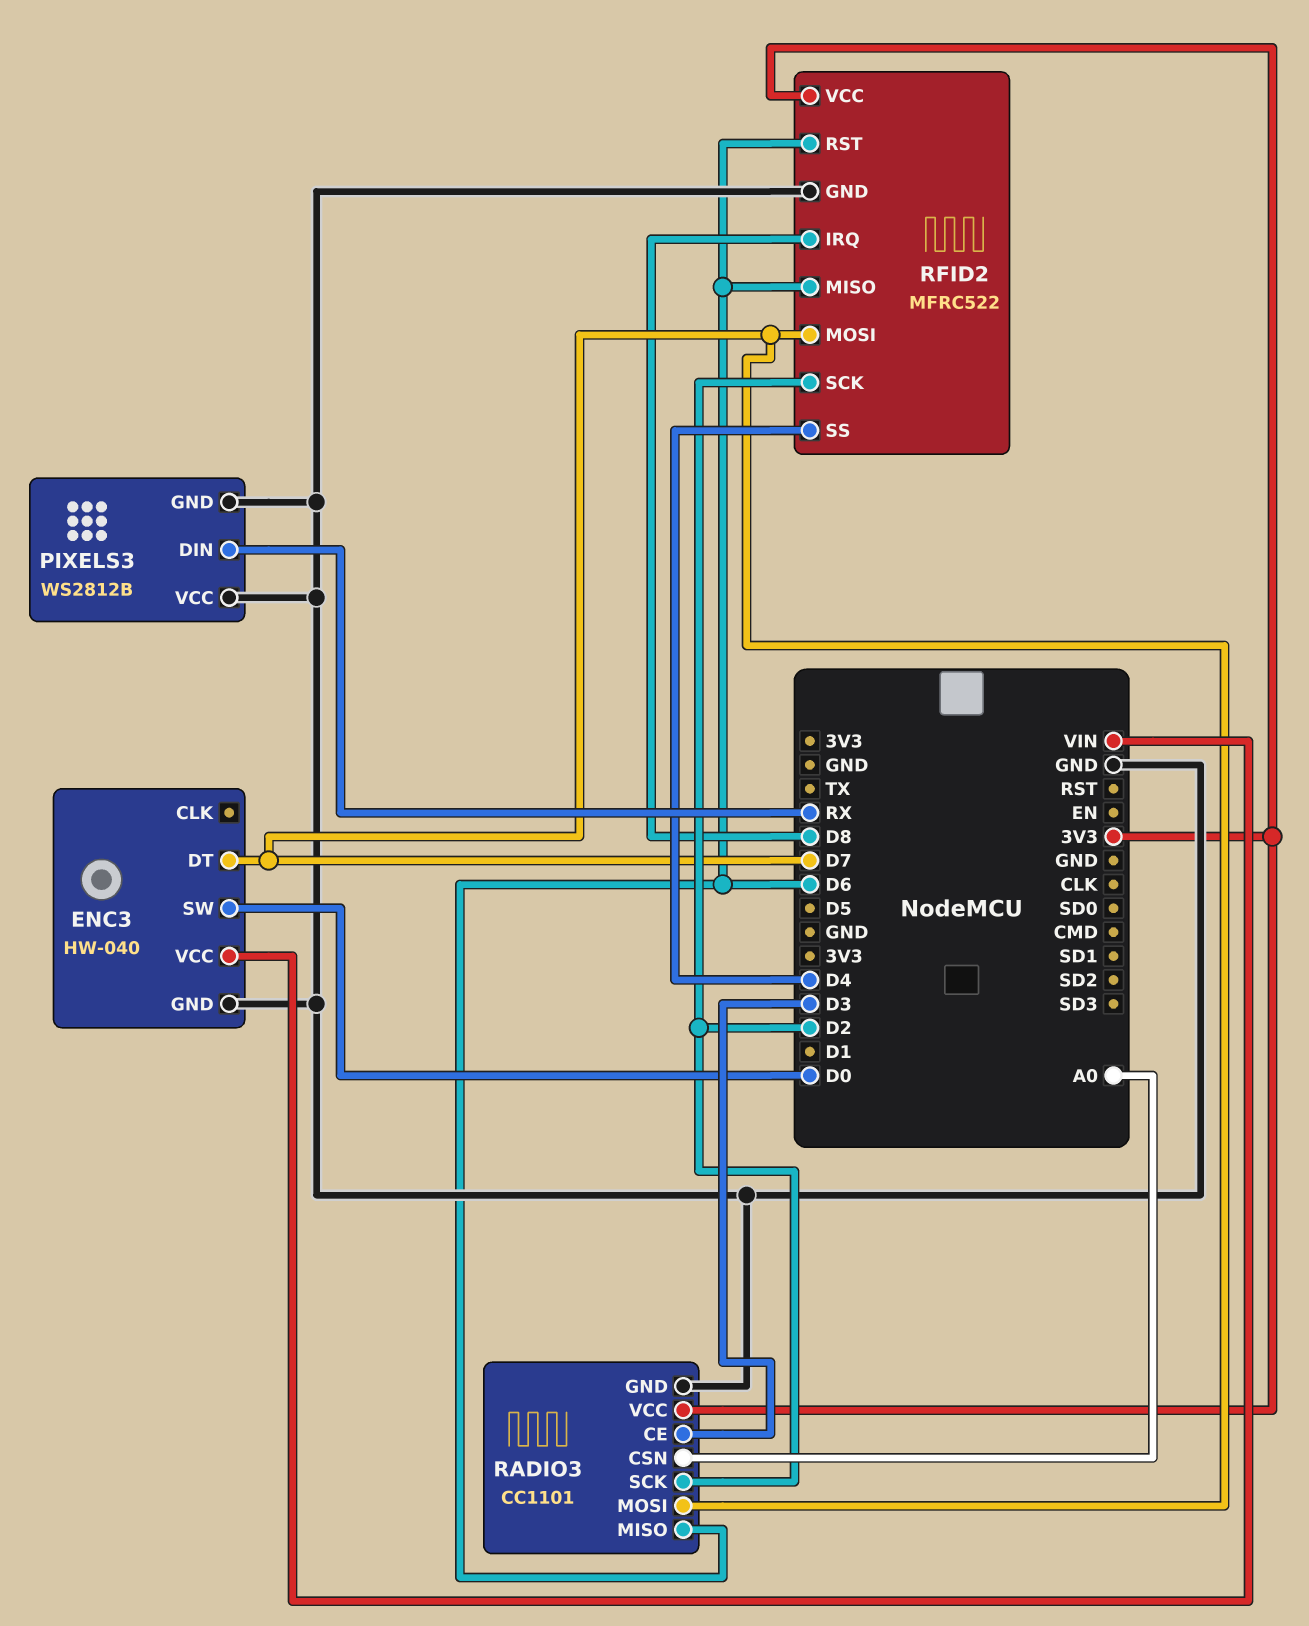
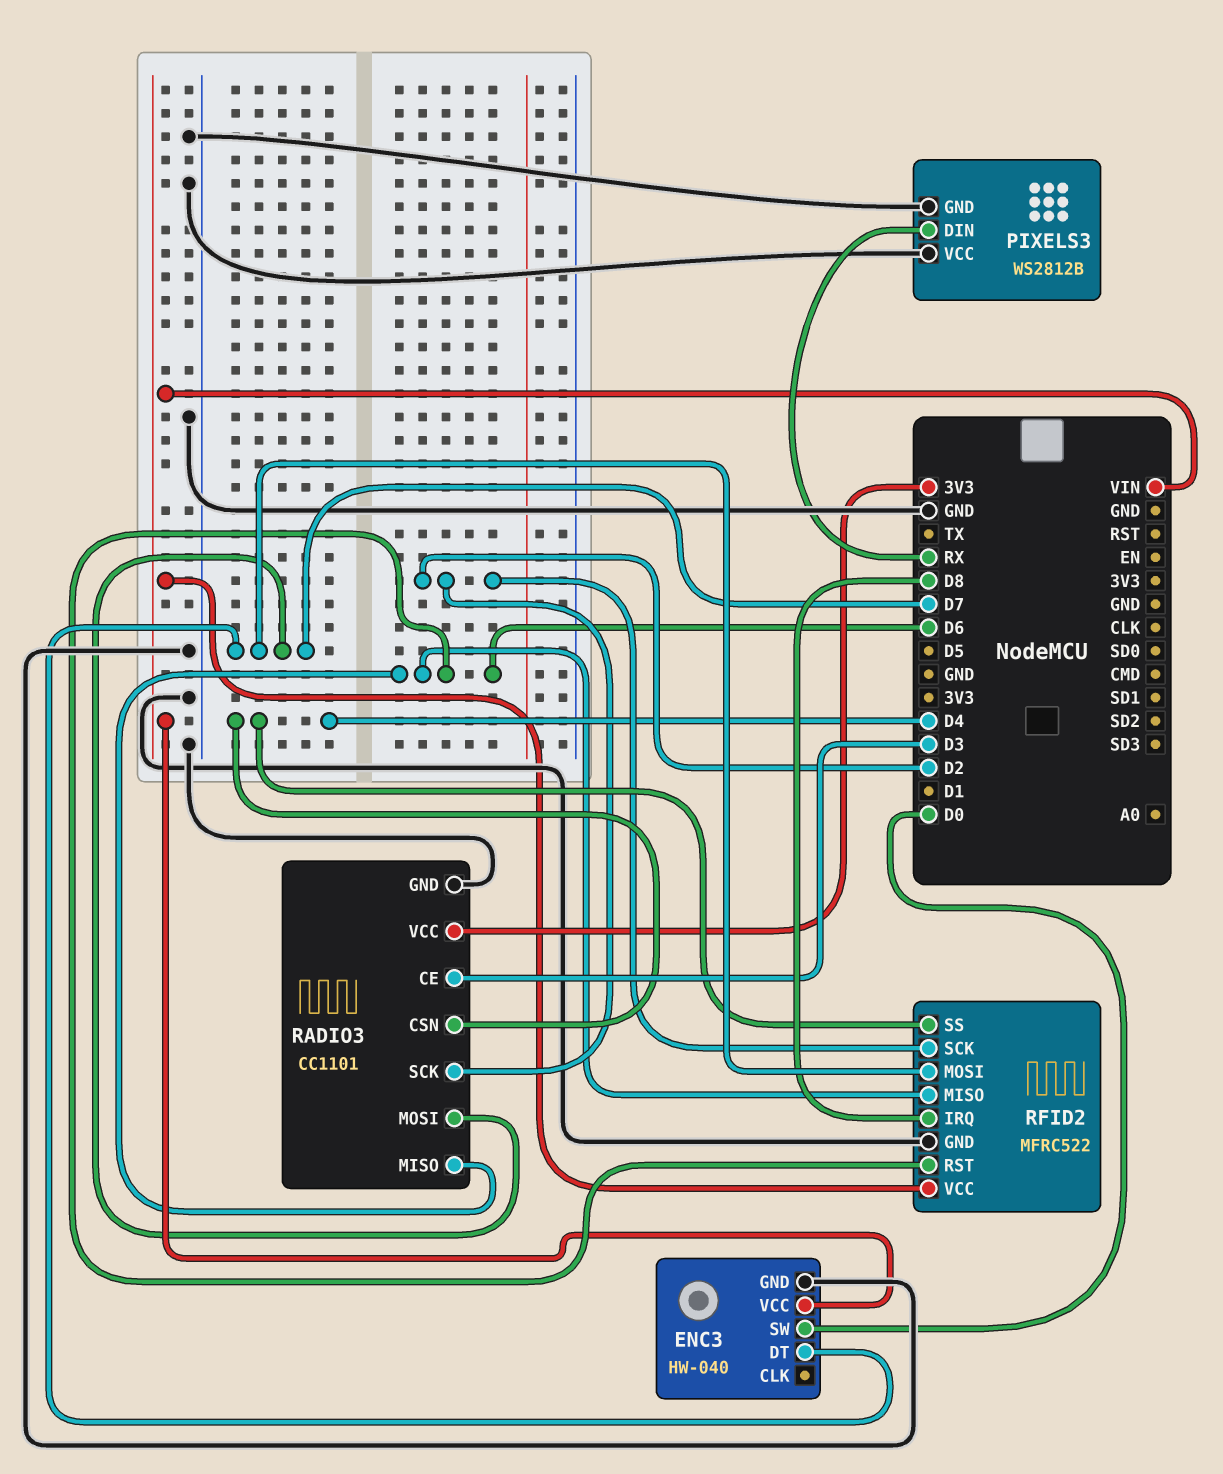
RADIO3 pin CSN: A0 -> D4
RFID2 pin VCC: 3V3 -> VIN

